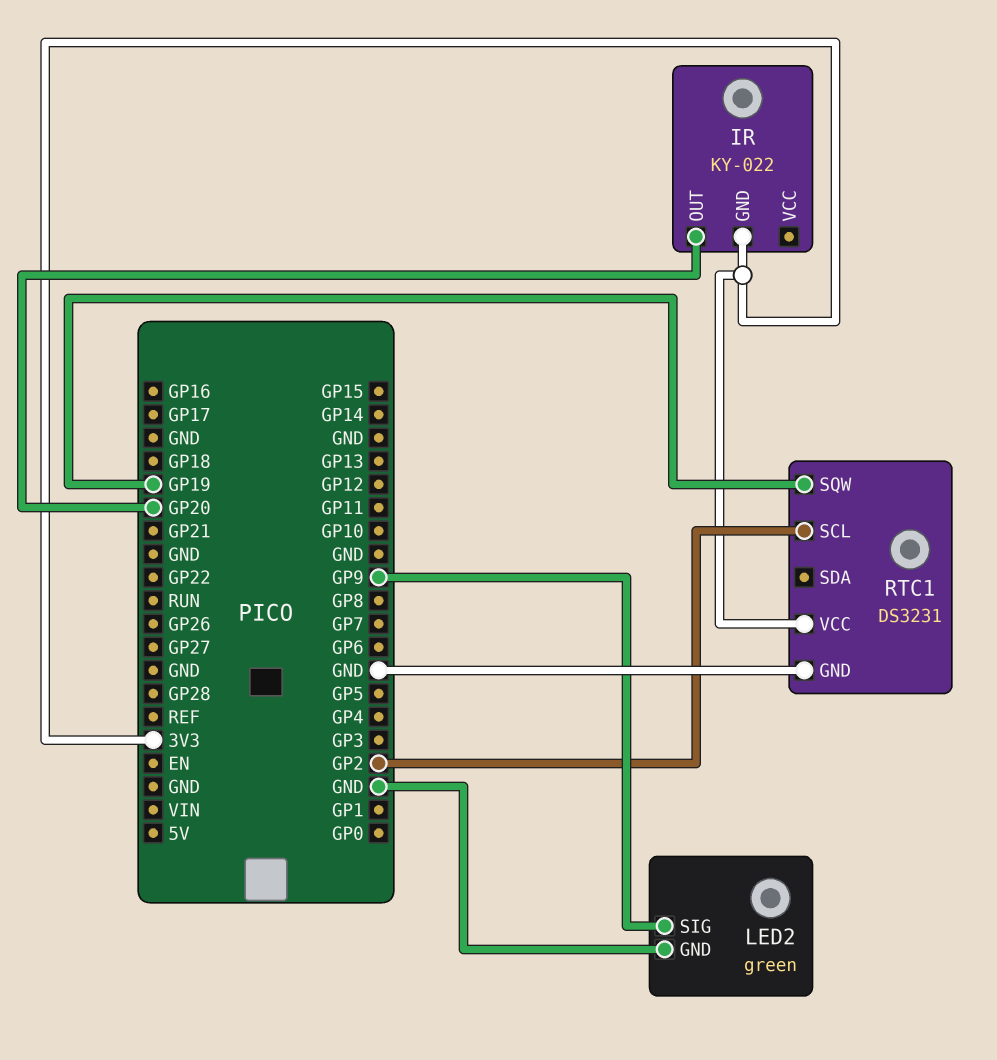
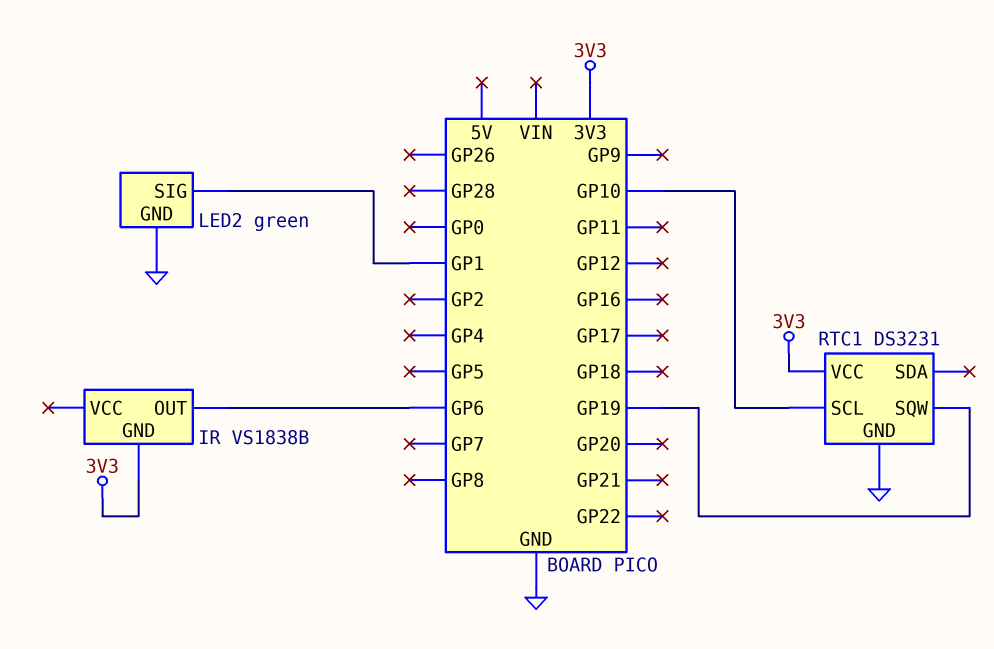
IR: KY-022 -> VS1838B
IR pin OUT: GP20 -> GP6
LED2 pin SIG: GP9 -> GP1
RTC1 pin SCL: GP2 -> GP10

